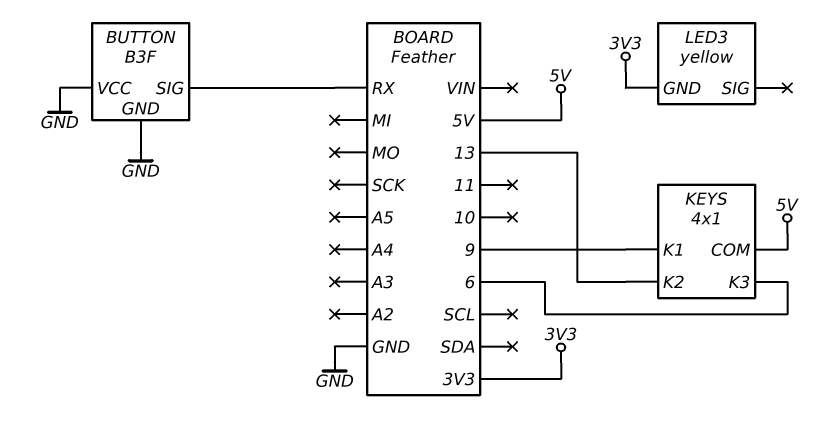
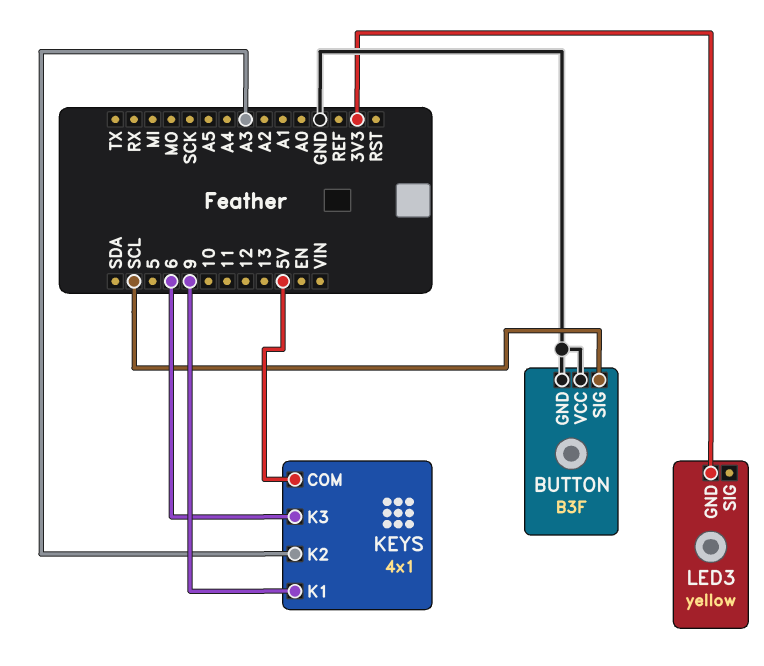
BUTTON pin SIG: RX -> SCL
KEYS pin K2: 13 -> A3

